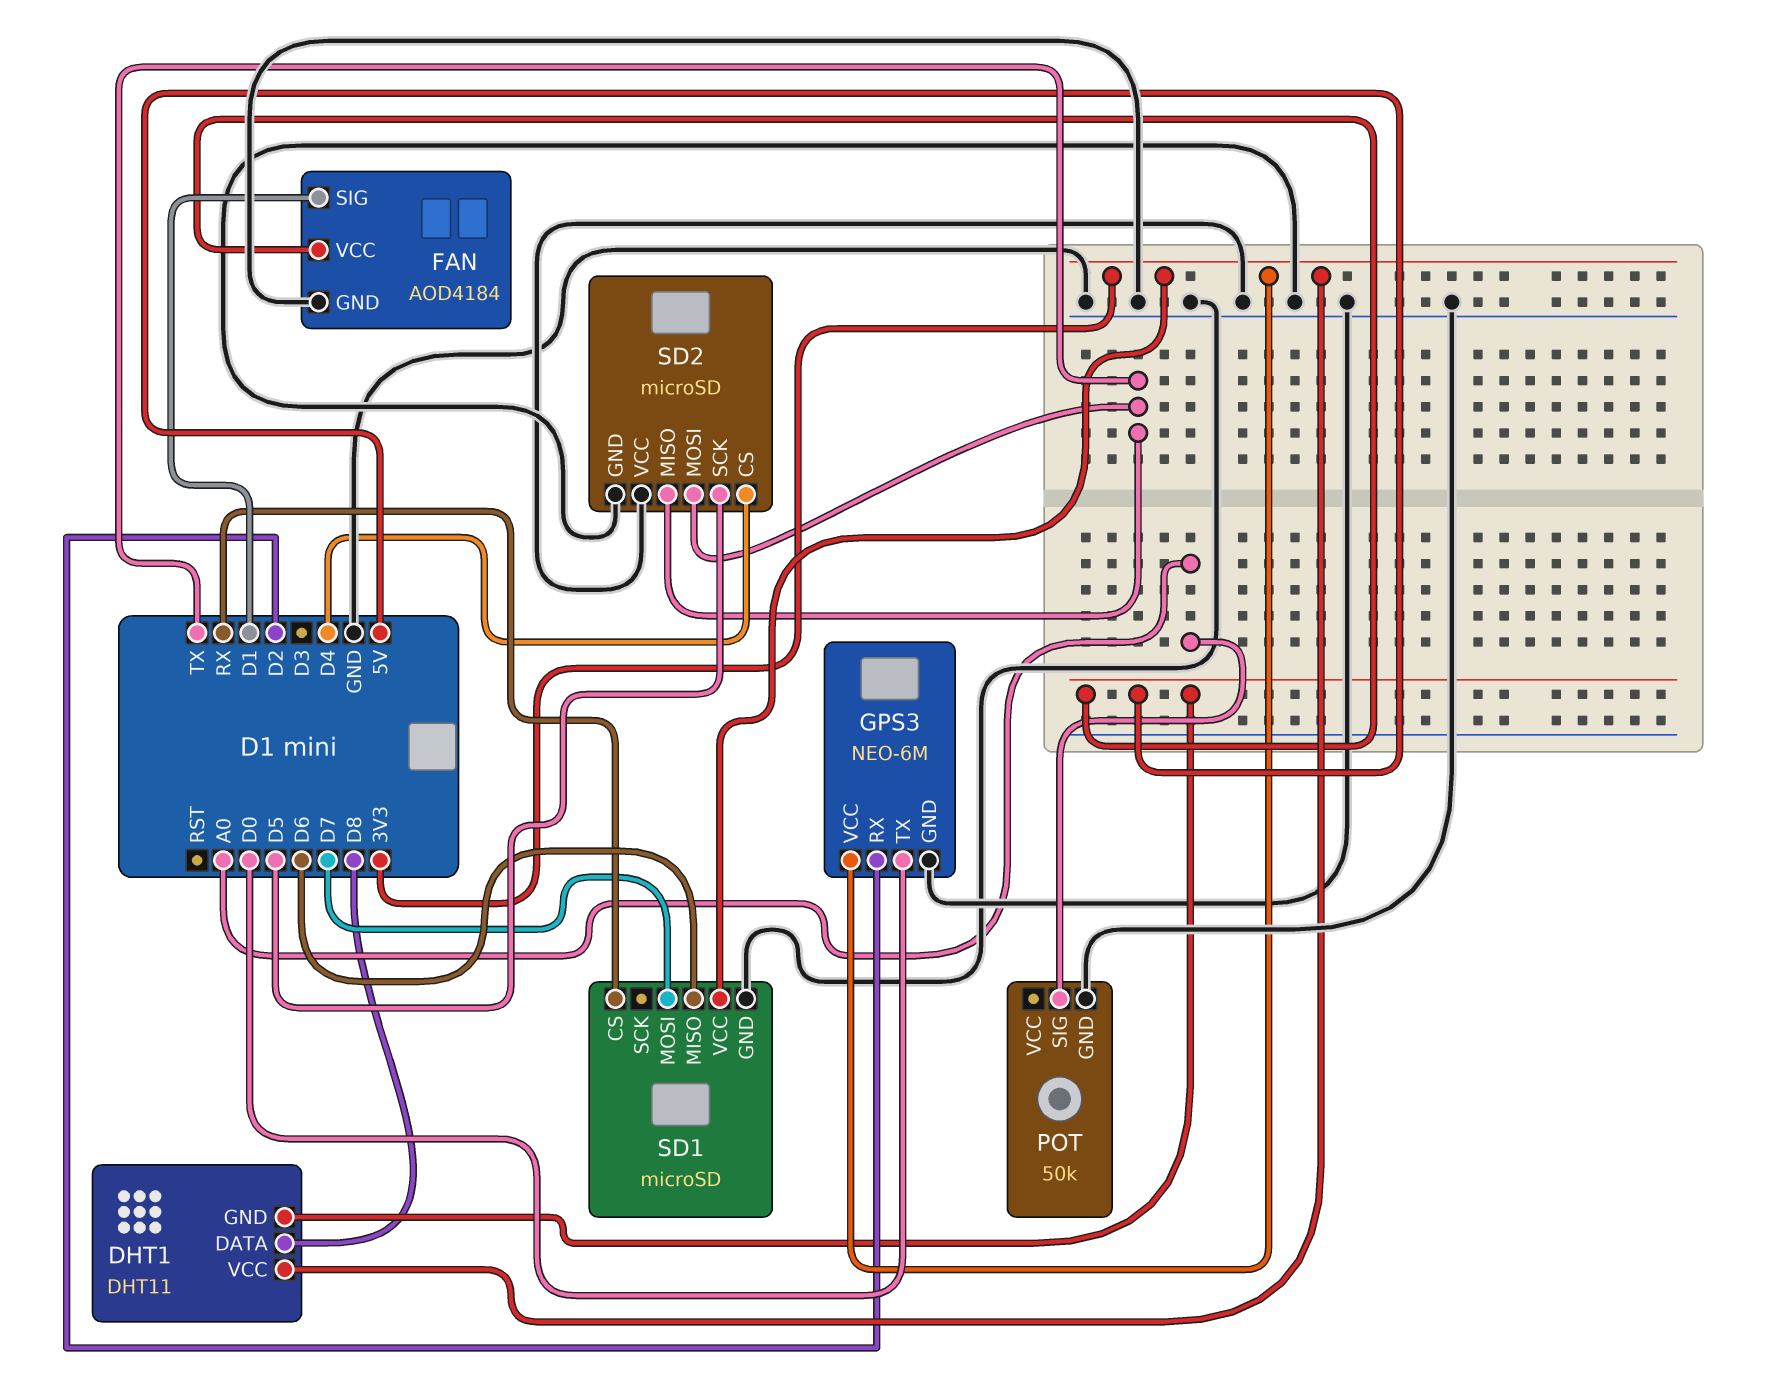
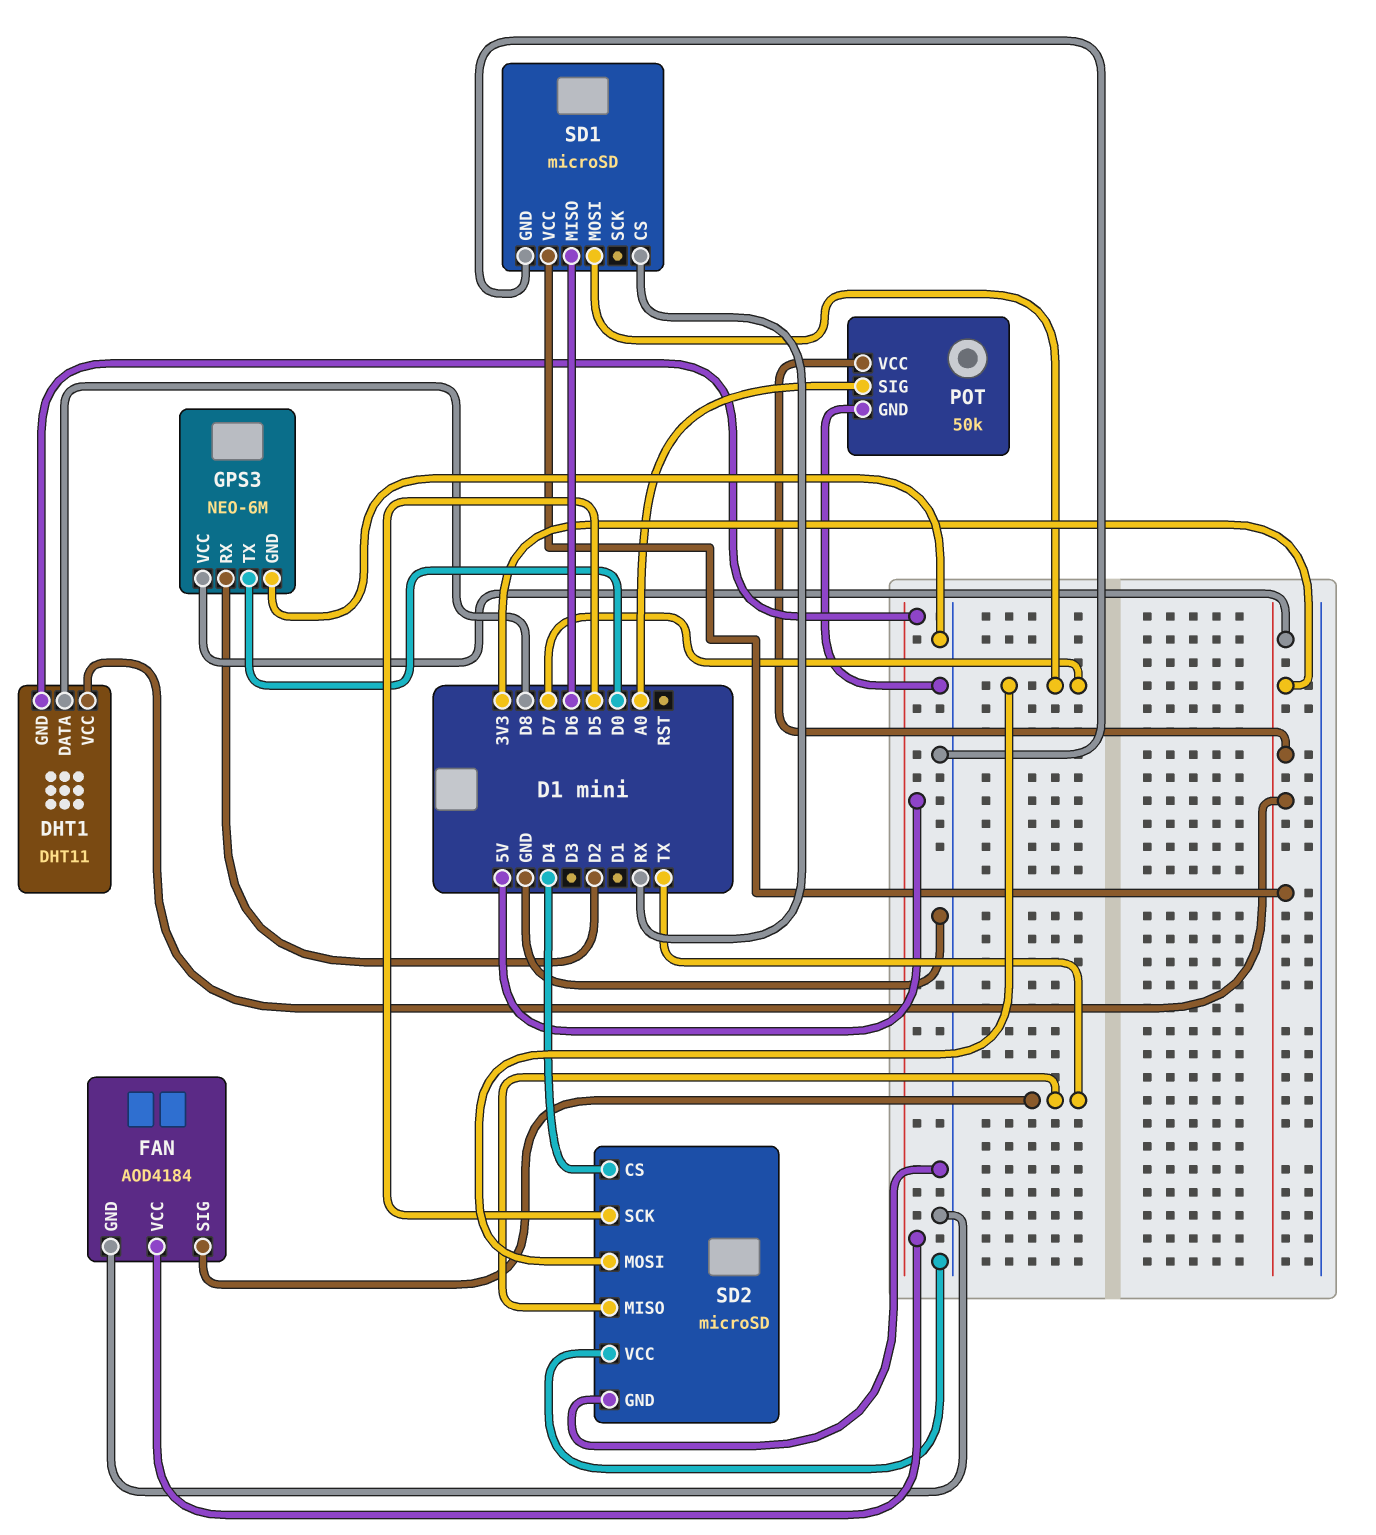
FAN pin SIG: D1 -> TX
POT pin VCC: none -> 3V3
SD2 pin MOSI: TX -> D7

